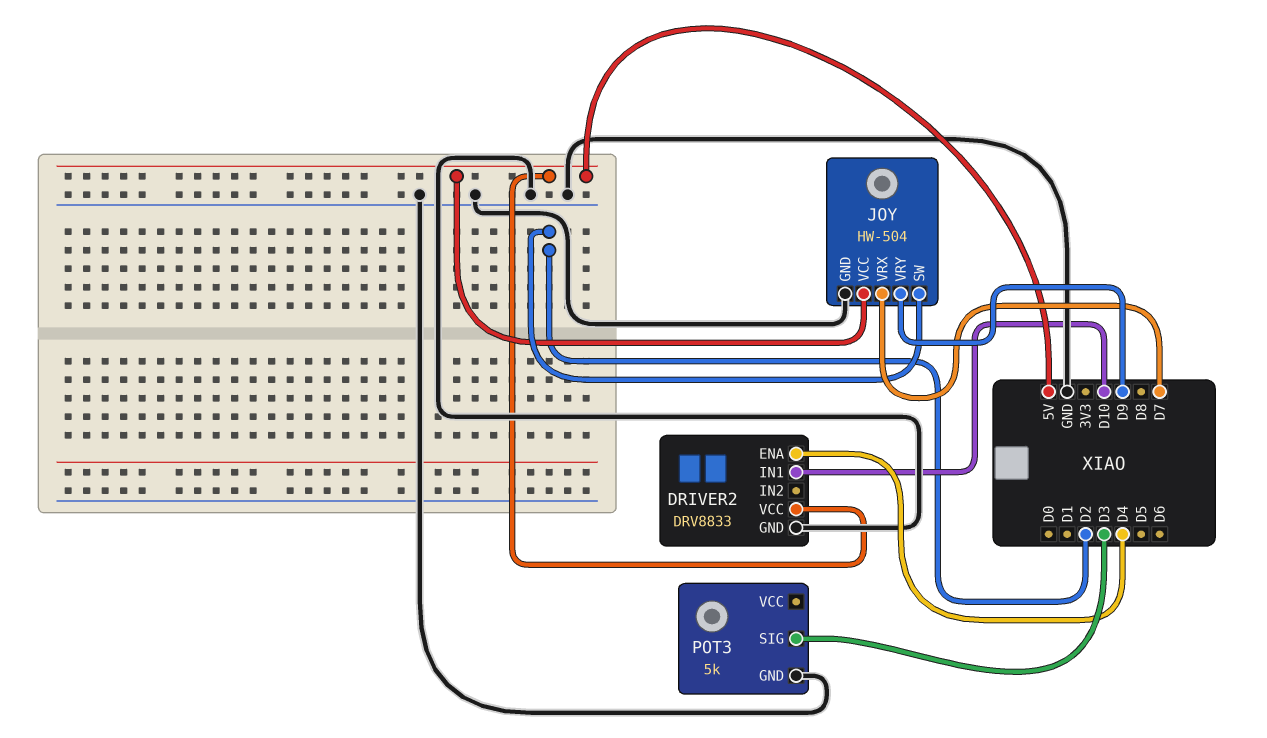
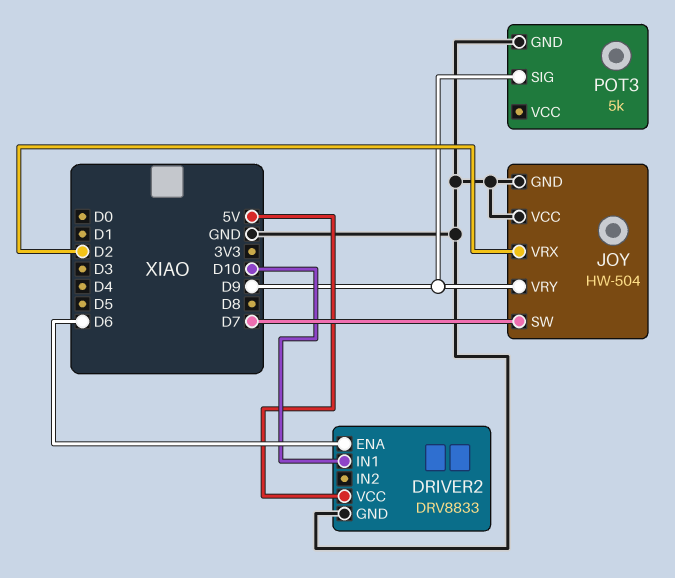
DRIVER2 pin ENA: D4 -> D6
JOY pin SW: D2 -> D7
JOY pin VCC: 5V -> GND
JOY pin VRX: D7 -> D2
POT3 pin SIG: D3 -> D9

